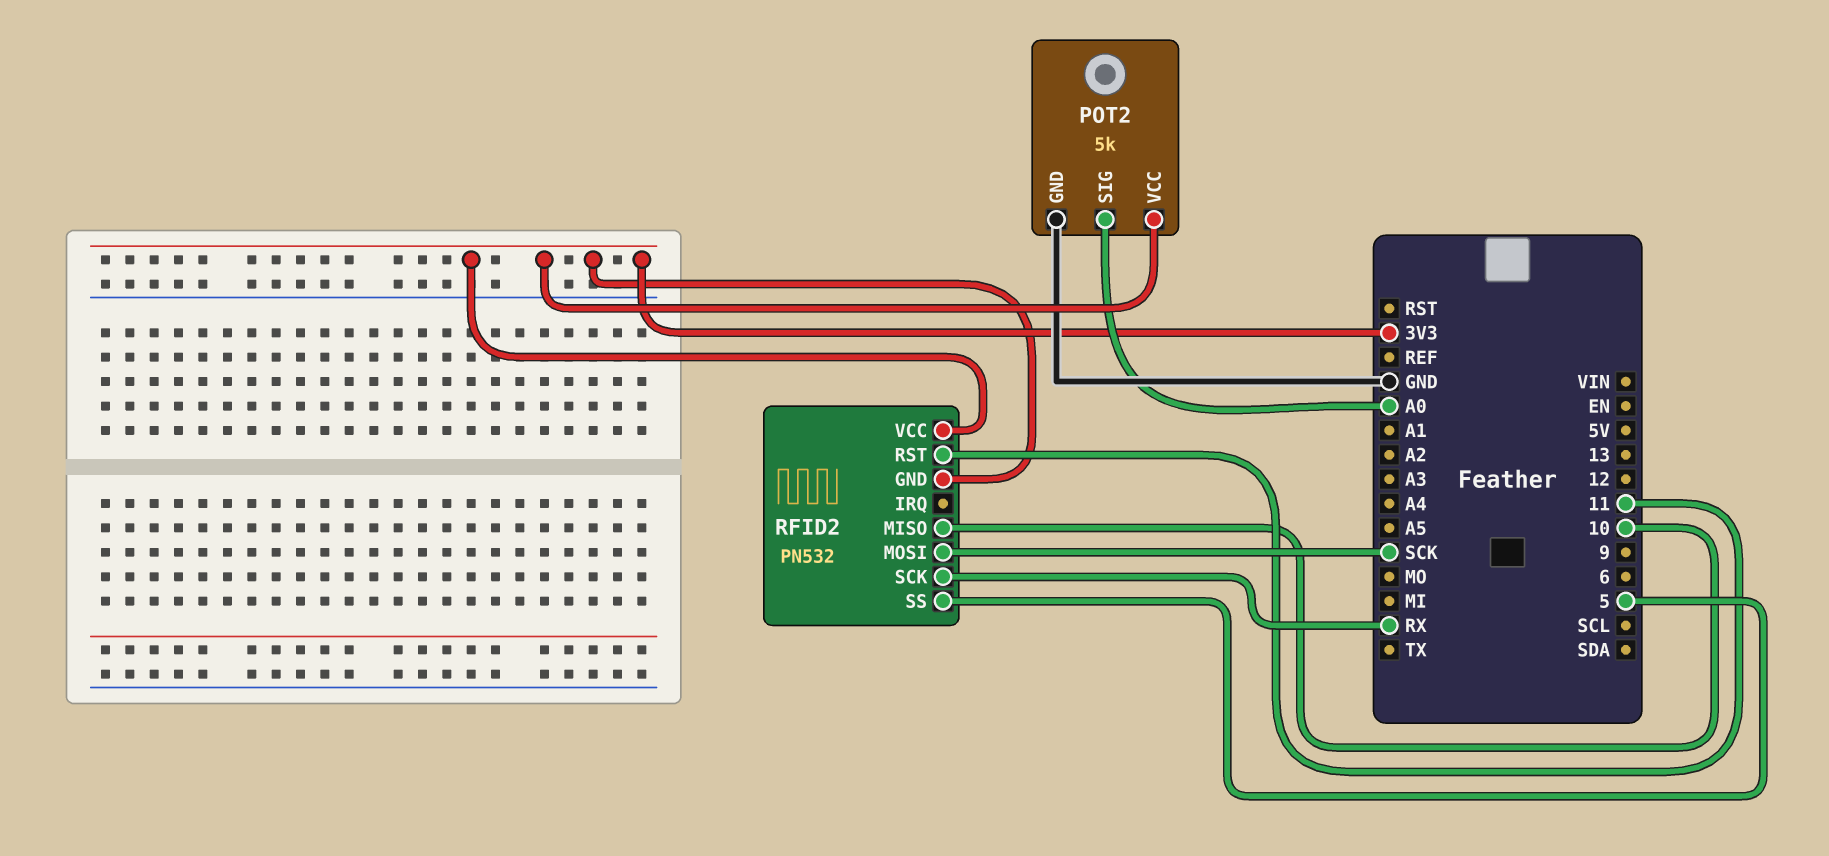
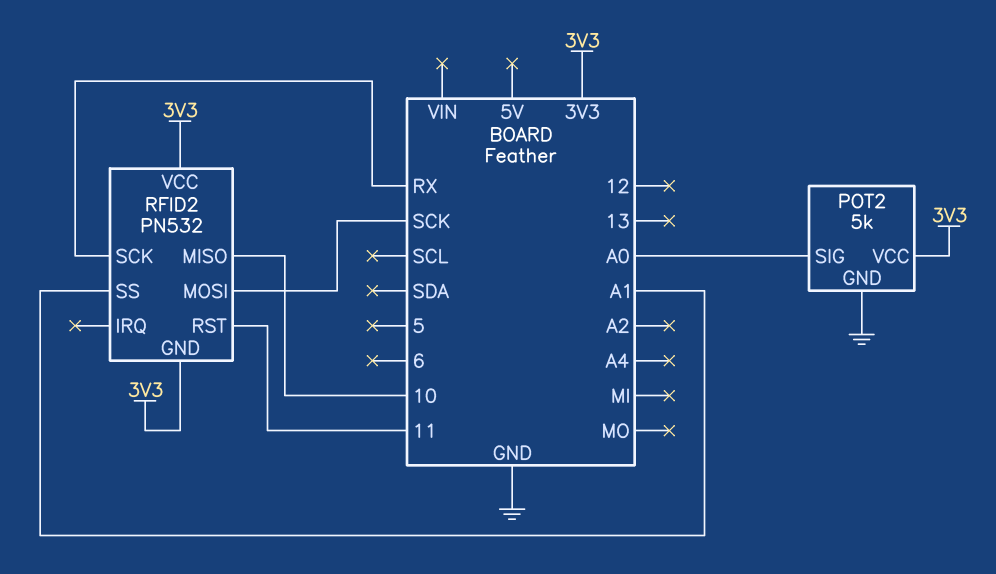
RFID2 pin SS: 5 -> A1

